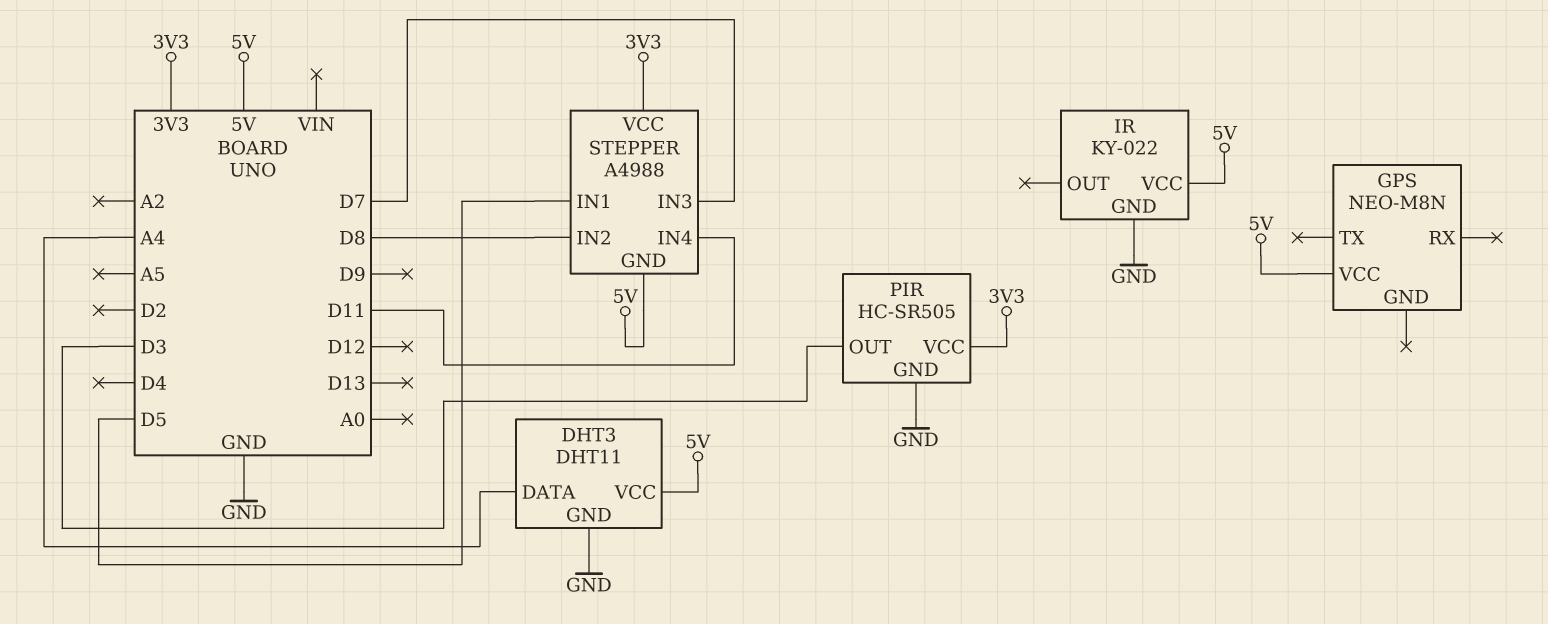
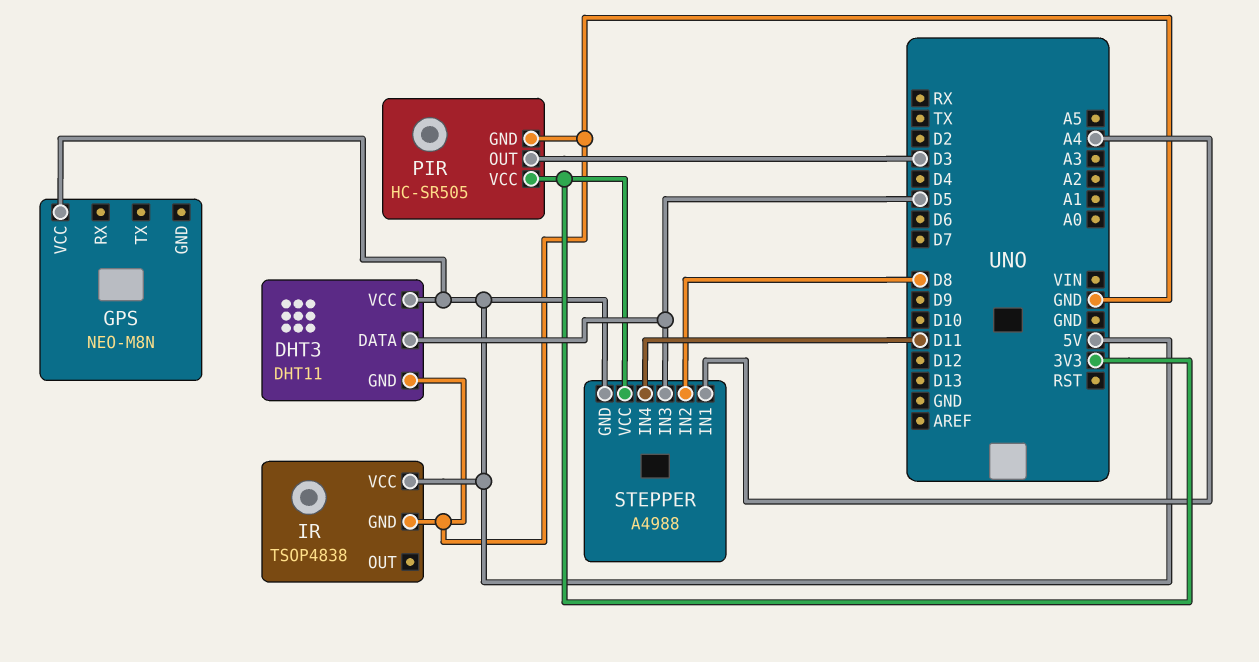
DHT3 pin DATA: A4 -> D5
IR: KY-022 -> TSOP4838
STEPPER pin IN1: D5 -> A4
STEPPER pin IN3: D7 -> D5

